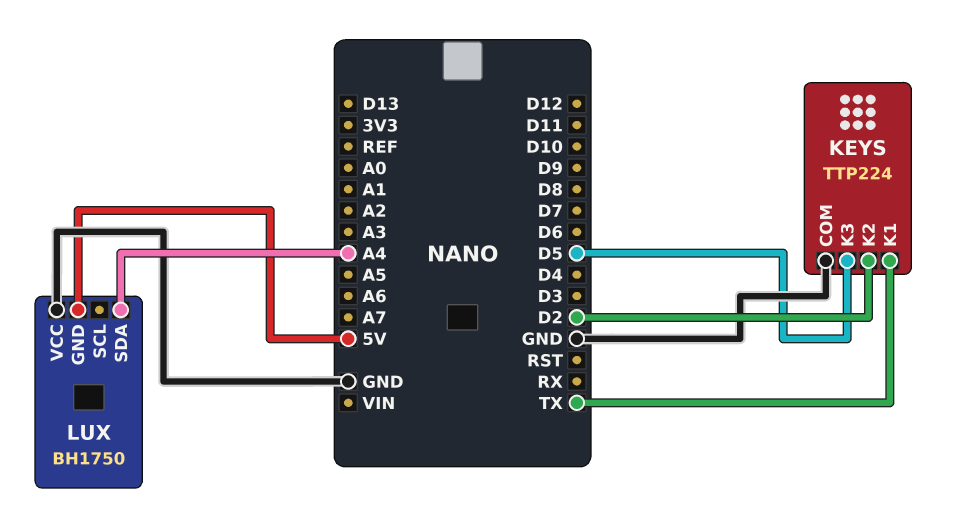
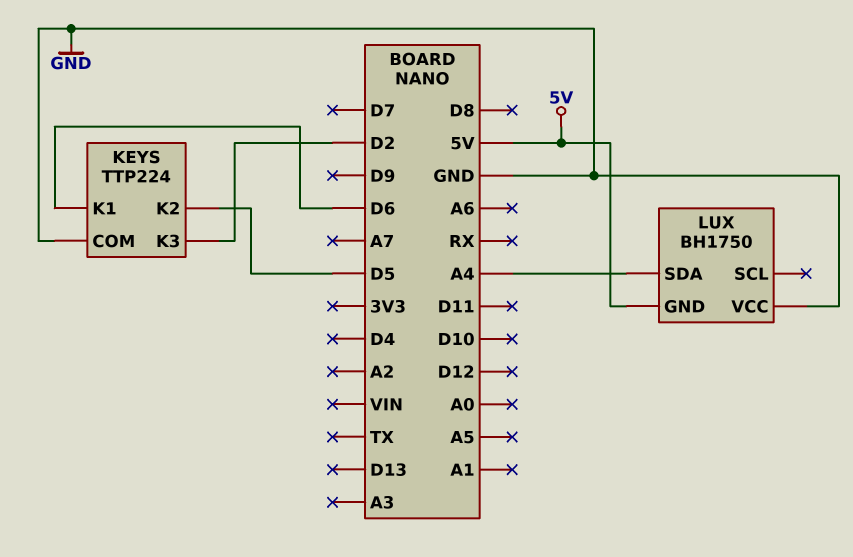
KEYS pin K1: TX -> D6
KEYS pin K2: D2 -> D5
KEYS pin K3: D5 -> D2

